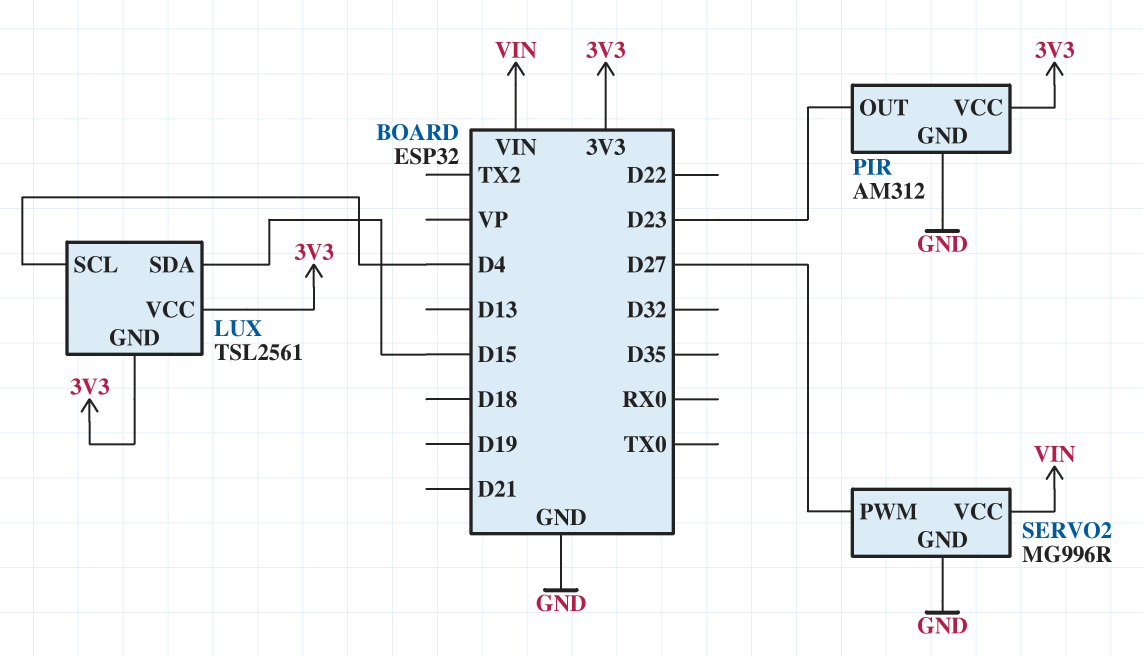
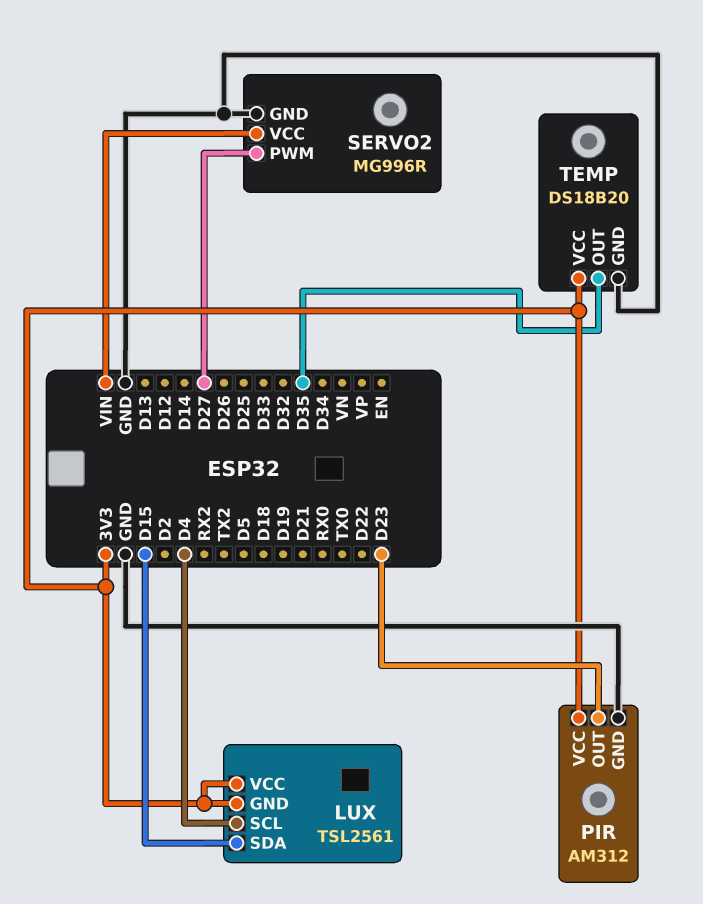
TEMP: none -> DS18B20
TEMP pin GND: none -> GND
TEMP pin OUT: none -> D35
TEMP pin VCC: none -> 3V3

